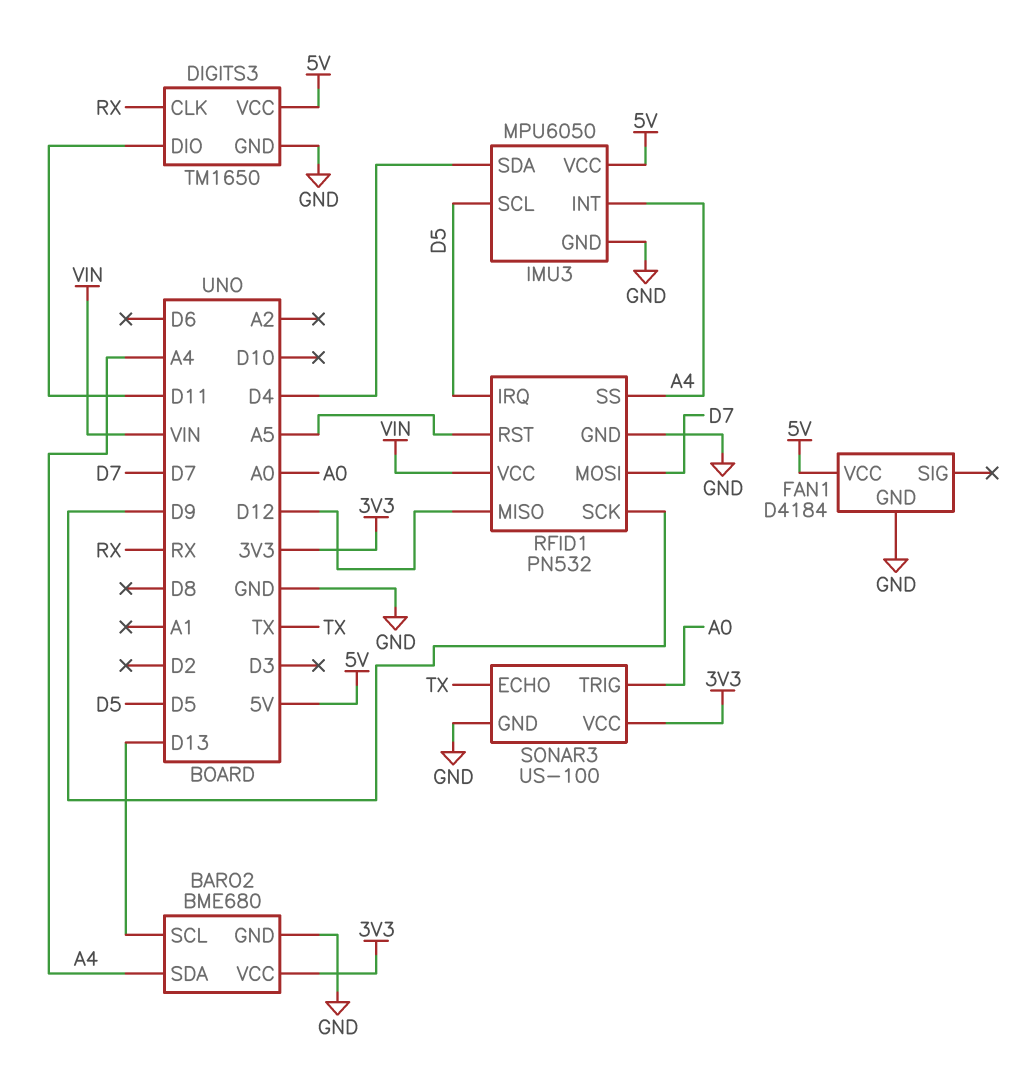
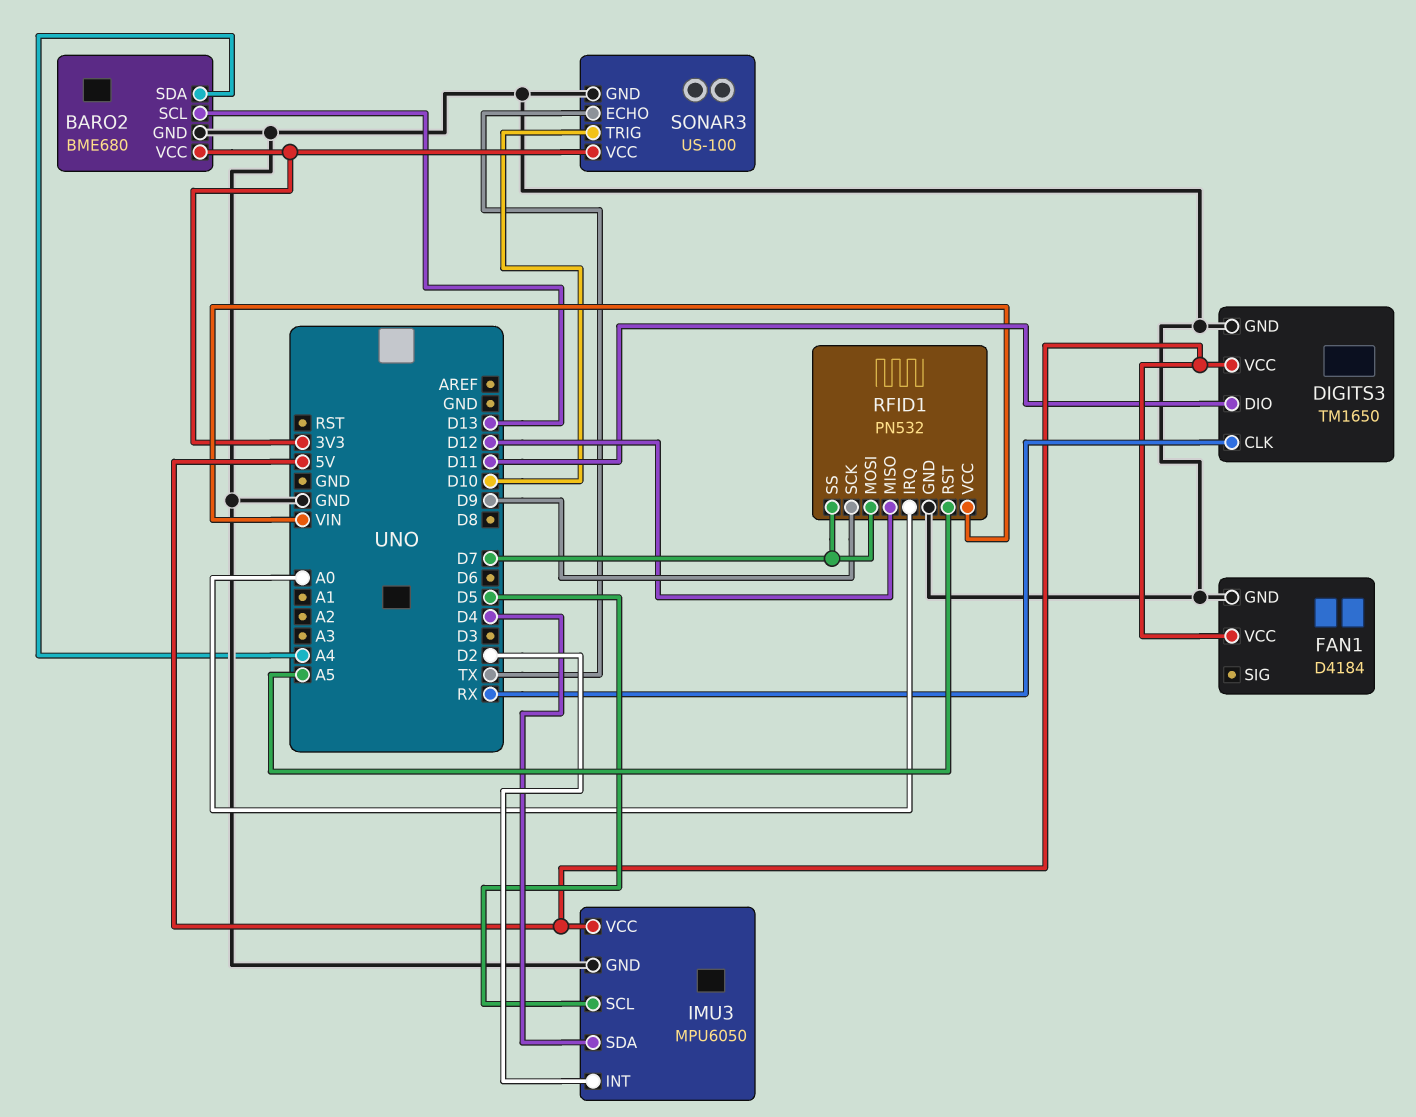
IMU3 pin INT: A4 -> D2
RFID1 pin IRQ: D5 -> A0
RFID1 pin SS: A4 -> D7
SONAR3 pin TRIG: A0 -> D10

